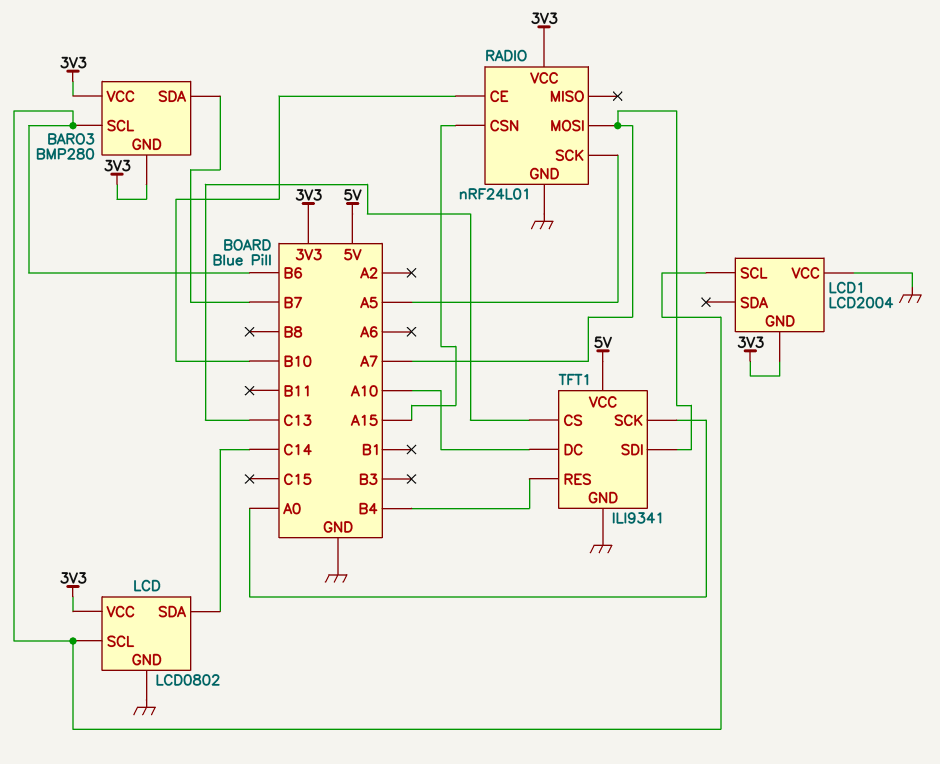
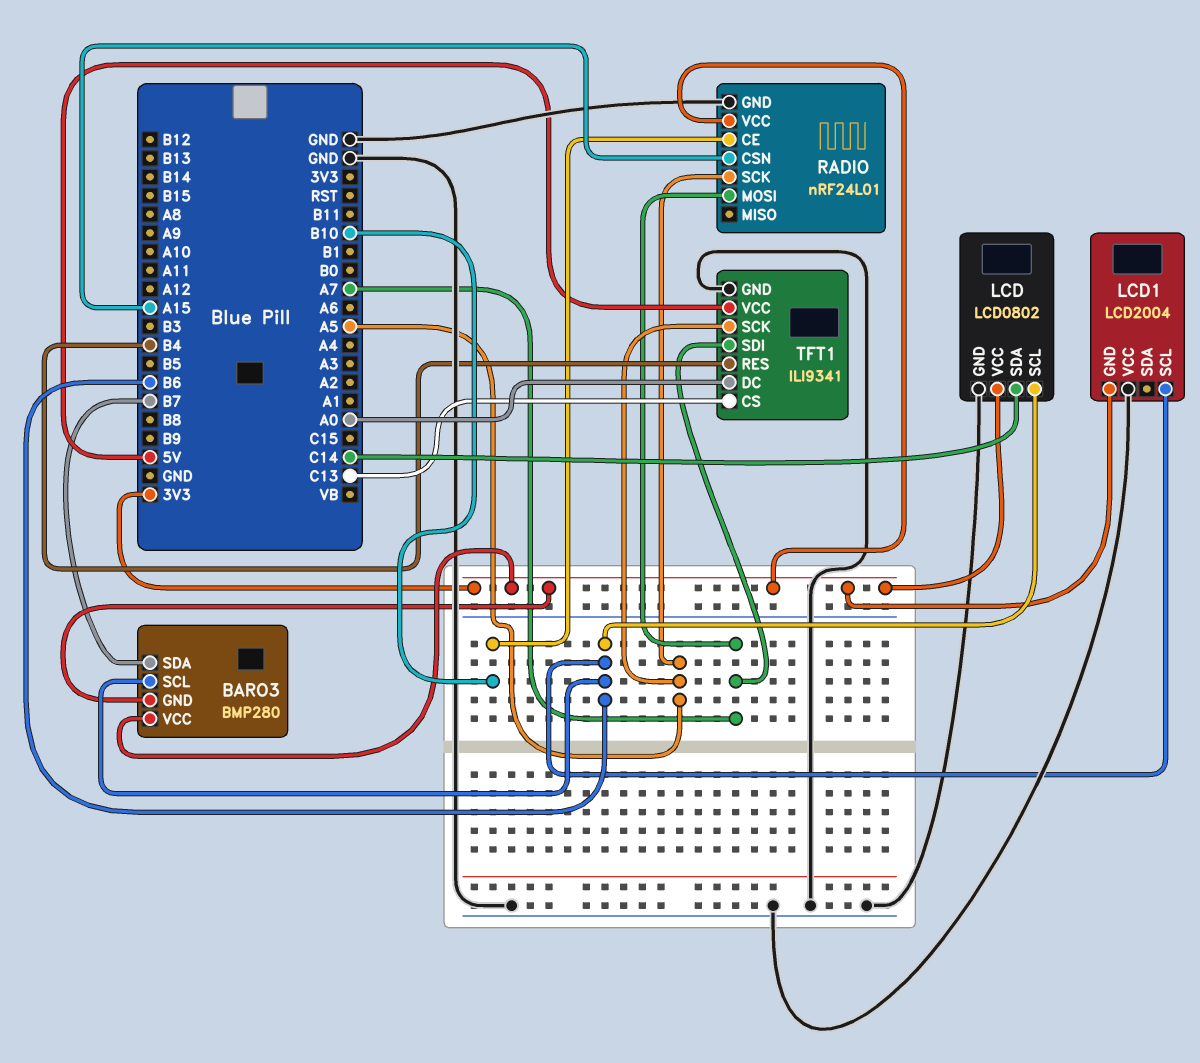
TFT1 pin DC: A10 -> A0
TFT1 pin SCK: A0 -> A5

